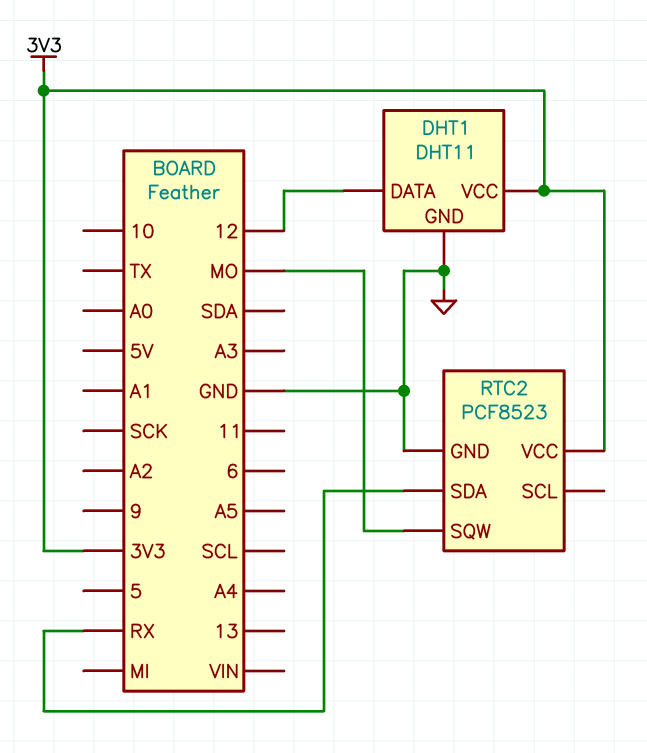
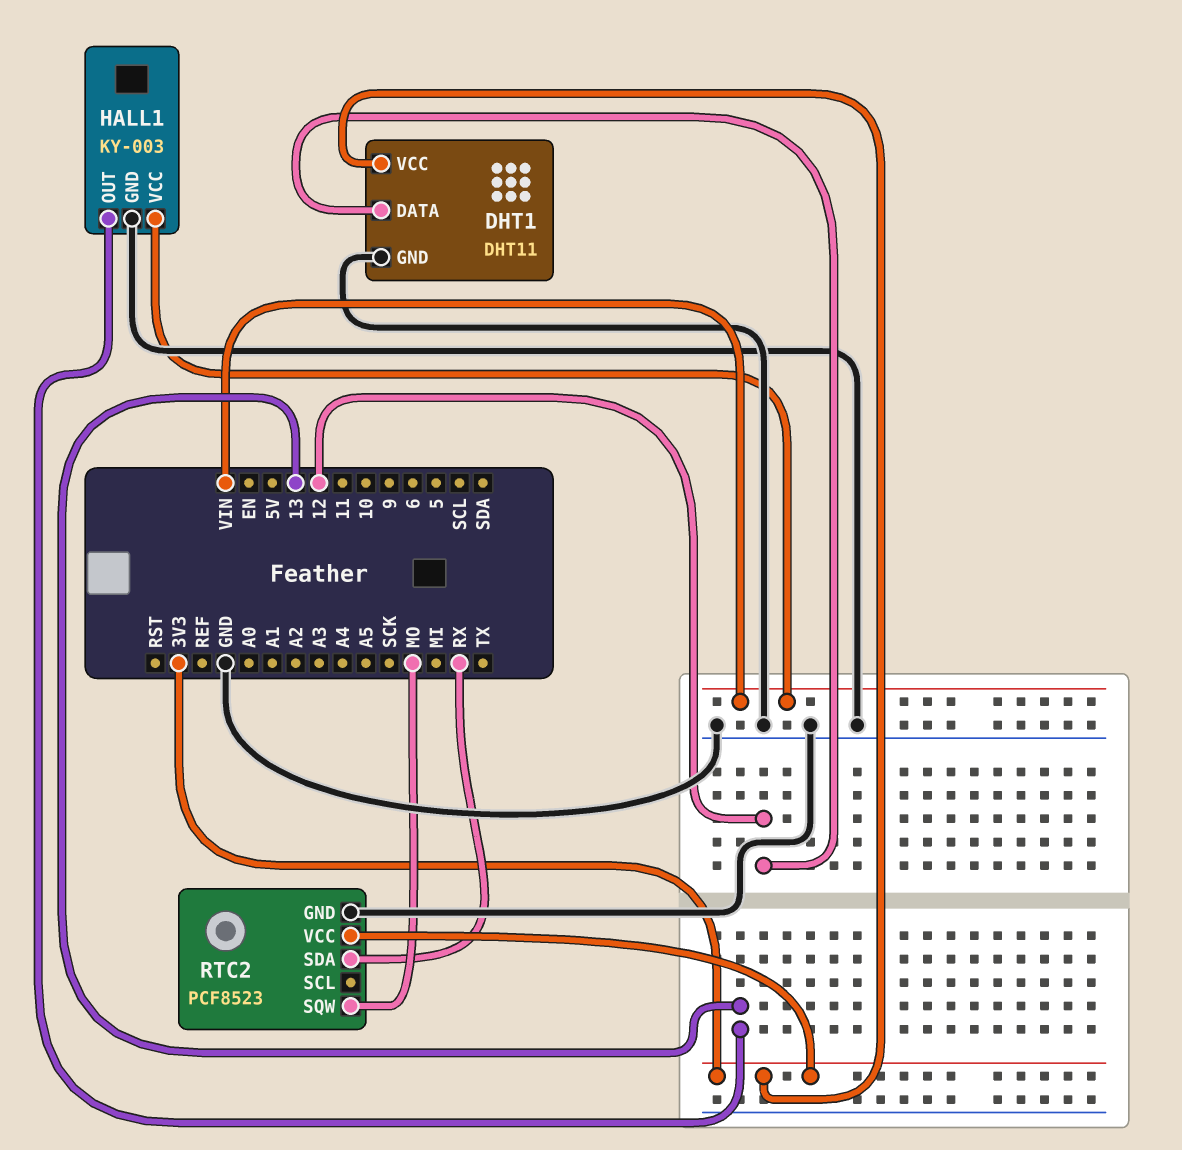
HALL1: none -> KY-003
HALL1 pin GND: none -> GND
HALL1 pin OUT: none -> 13
HALL1 pin VCC: none -> VIN

